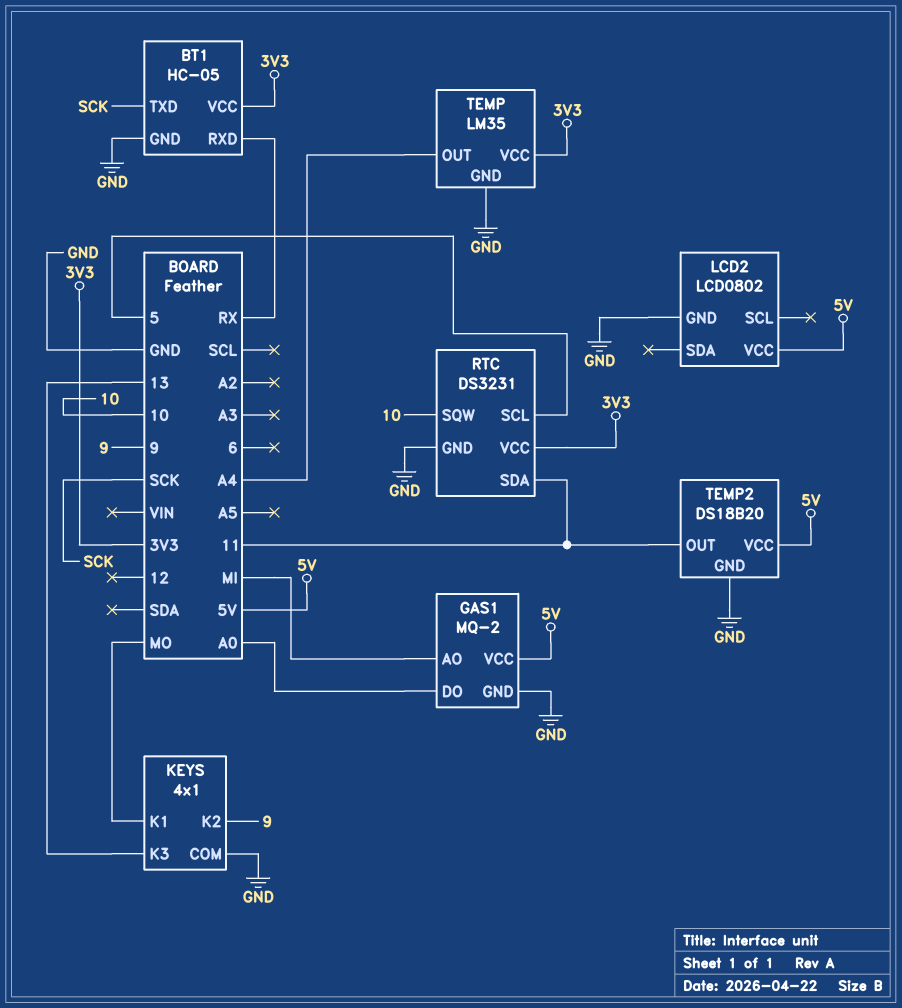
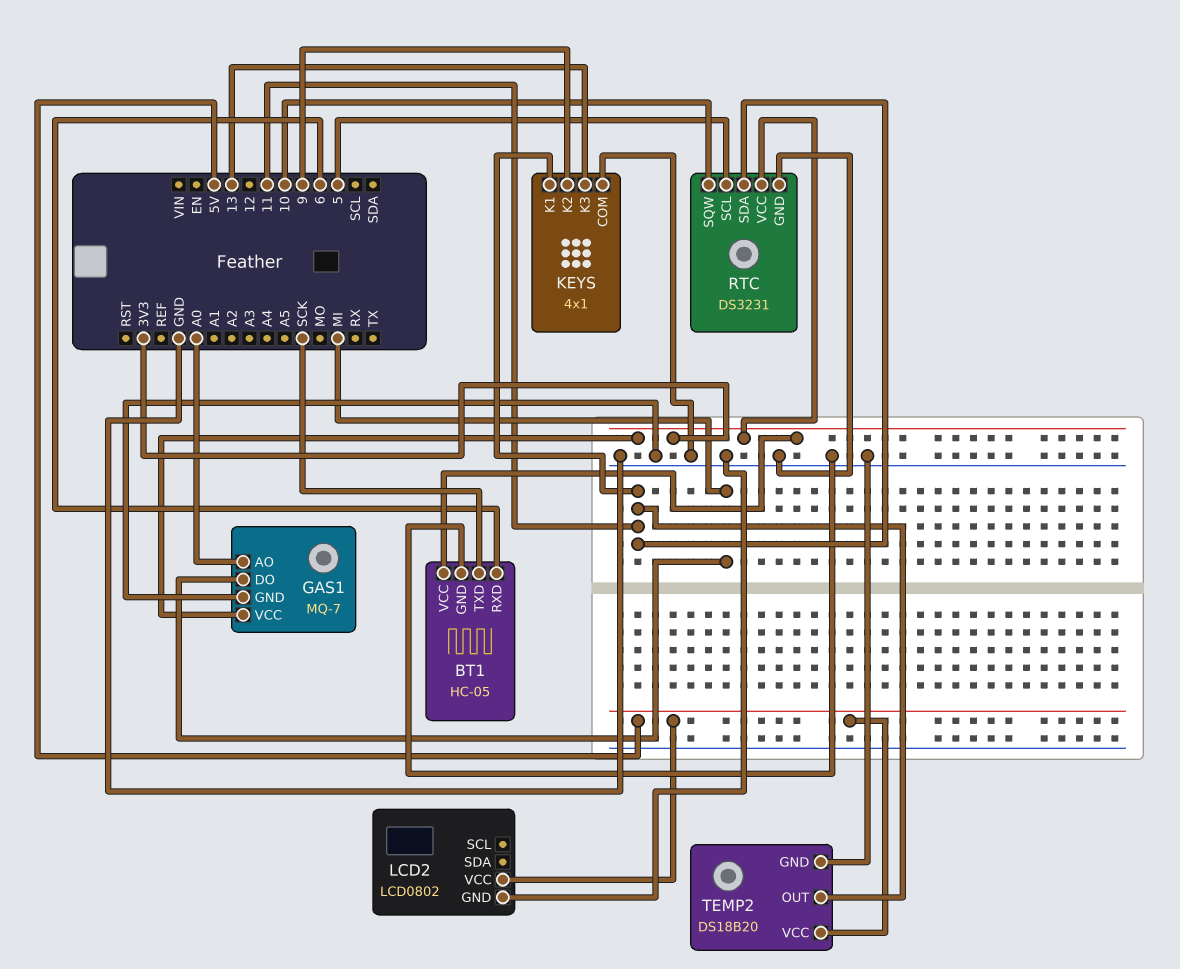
BT1 pin RXD: RX -> 6
GAS1: MQ-2 -> MQ-7
GAS1 pin AO: MI -> A0
GAS1 pin DO: A0 -> MI
GAS1 pin VCC: 5V -> 3V3
KEYS pin K1: MO -> 11
TEMP: LM35 -> none
TEMP pin GND: GND -> none
TEMP pin OUT: A4 -> none
TEMP pin VCC: 3V3 -> none

